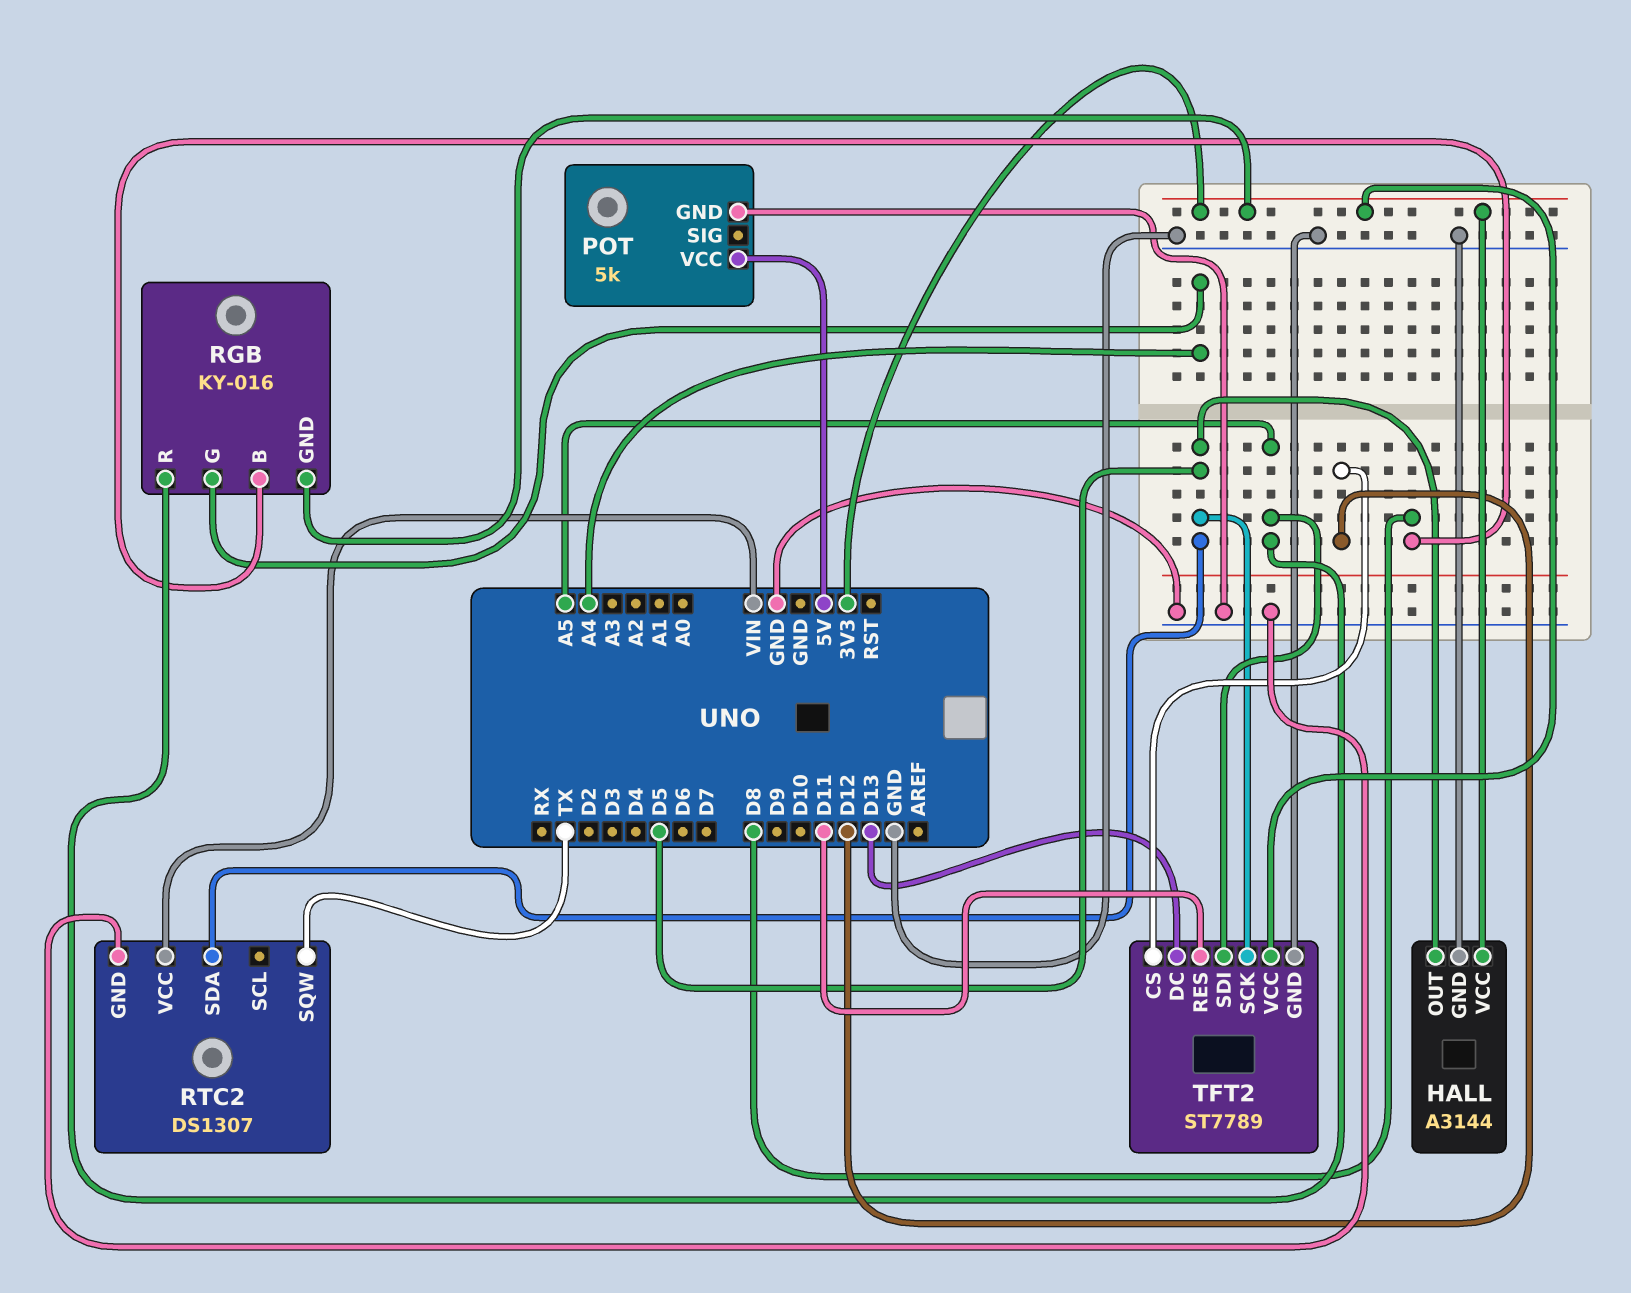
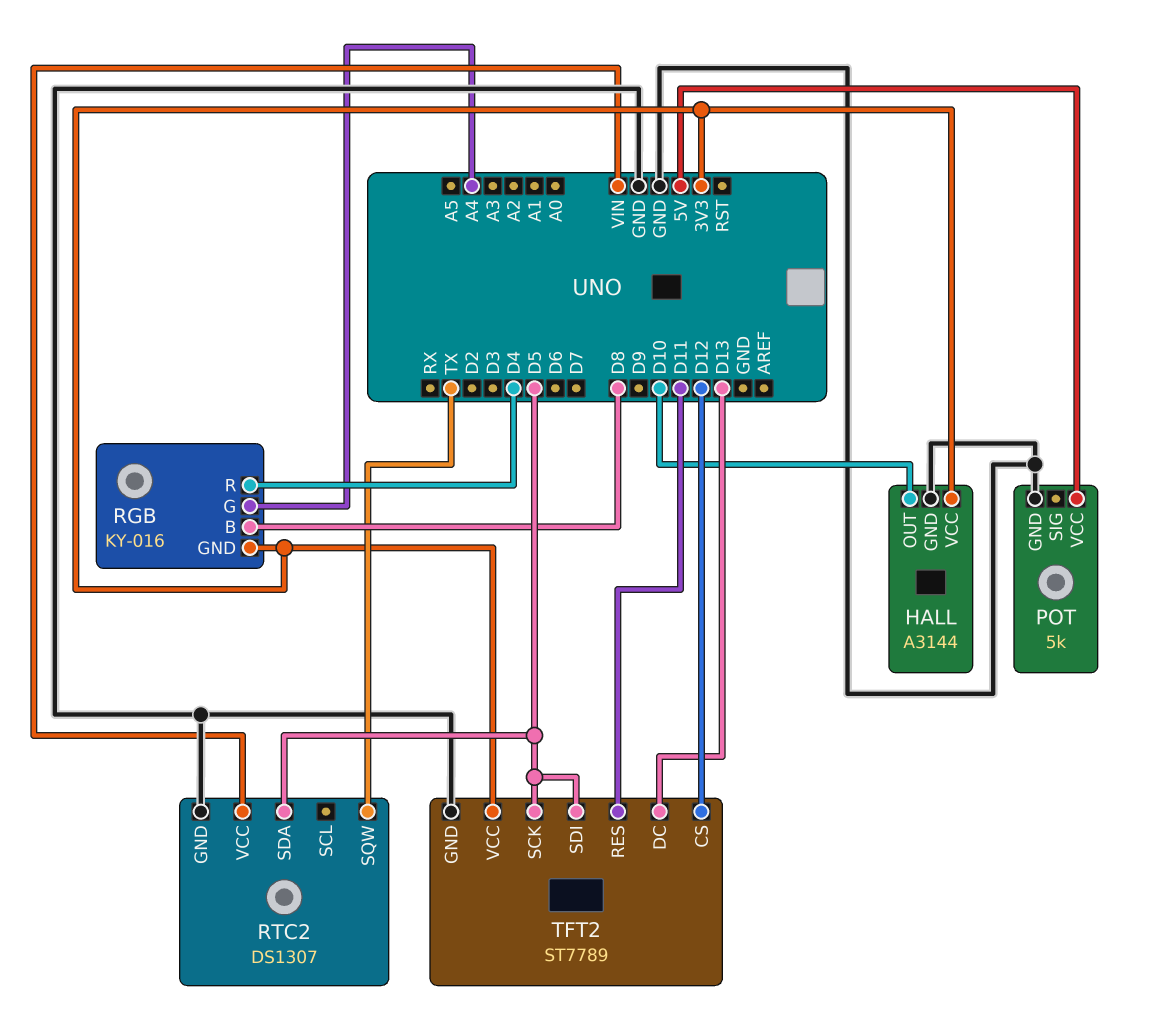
HALL pin OUT: D5 -> D10
RGB pin R: A5 -> D4
TFT2 pin SDI: A5 -> D5

